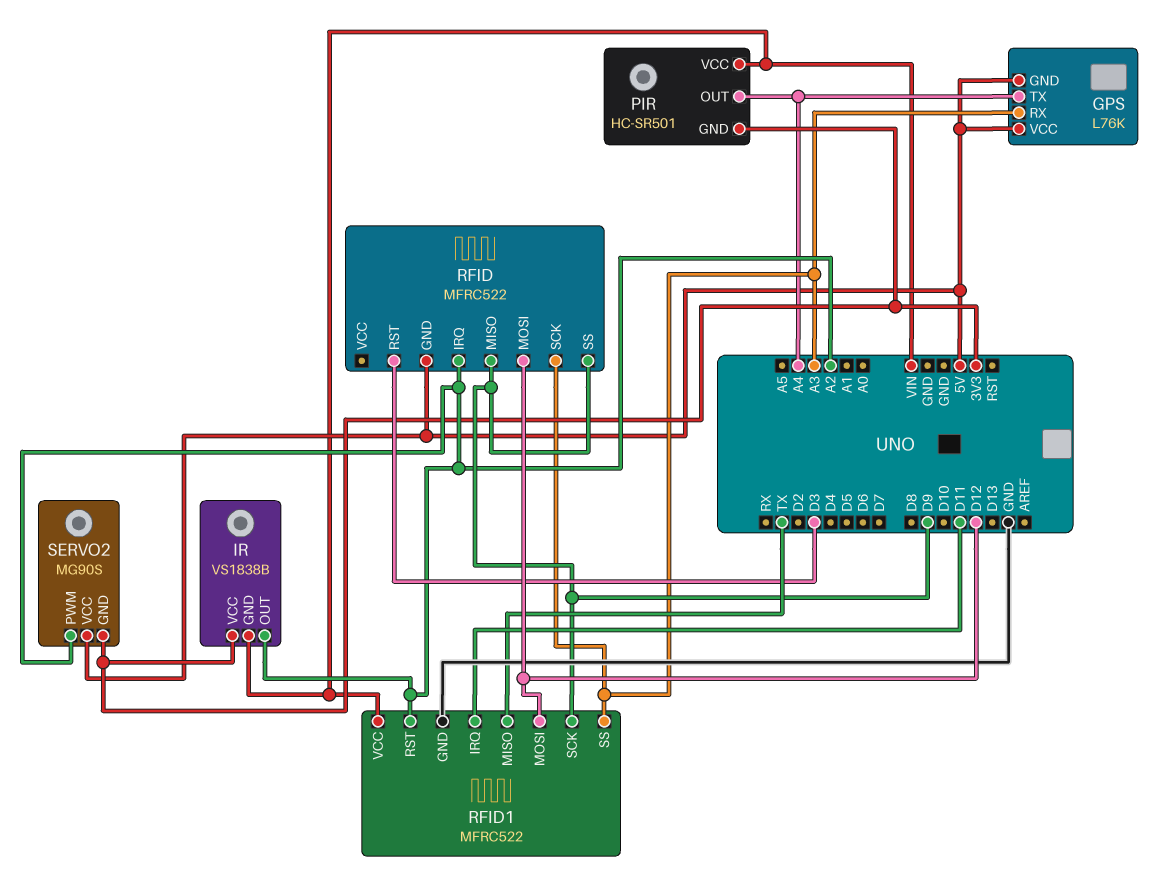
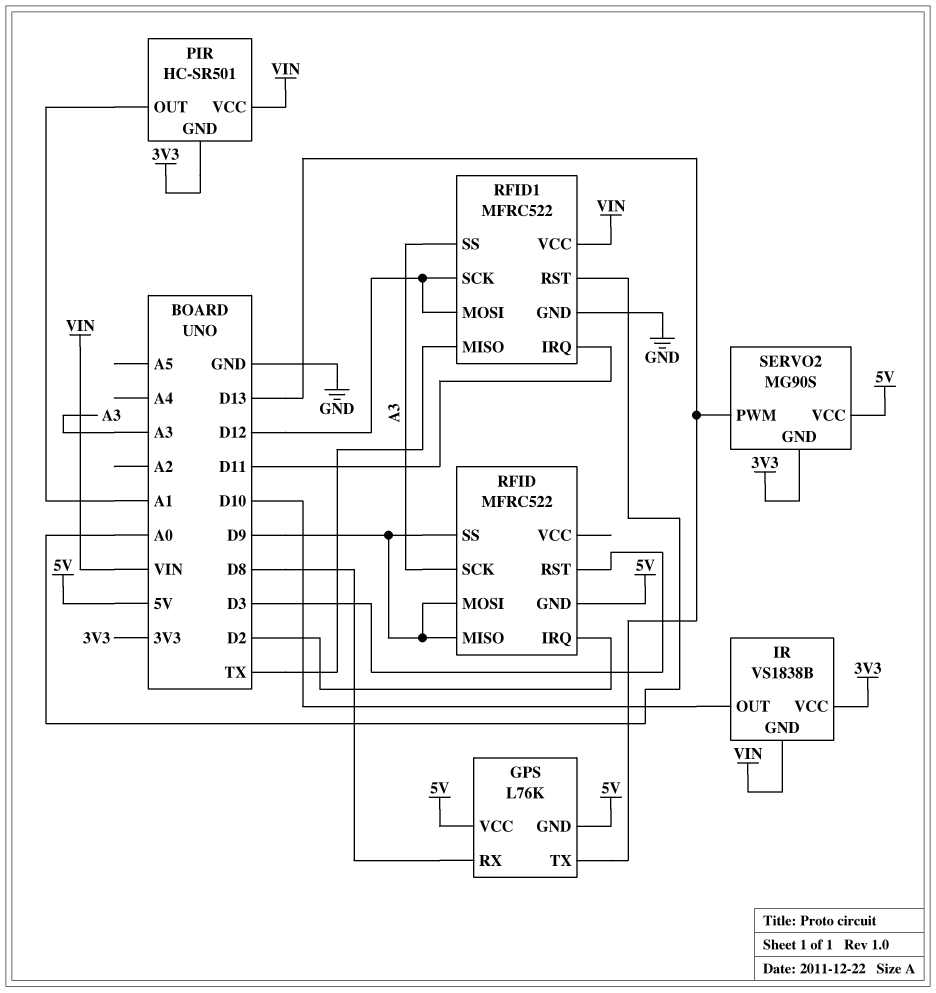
GPS pin RX: A3 -> D8
GPS pin TX: A4 -> D13
IR pin OUT: A2 -> D10
PIR pin OUT: A4 -> A1
RFID pin IRQ: A2 -> D2
RFID pin MOSI: D12 -> D9
RFID1 pin RST: A2 -> A0
RFID1 pin SCK: D9 -> D12
SERVO2 pin PWM: A2 -> D13

